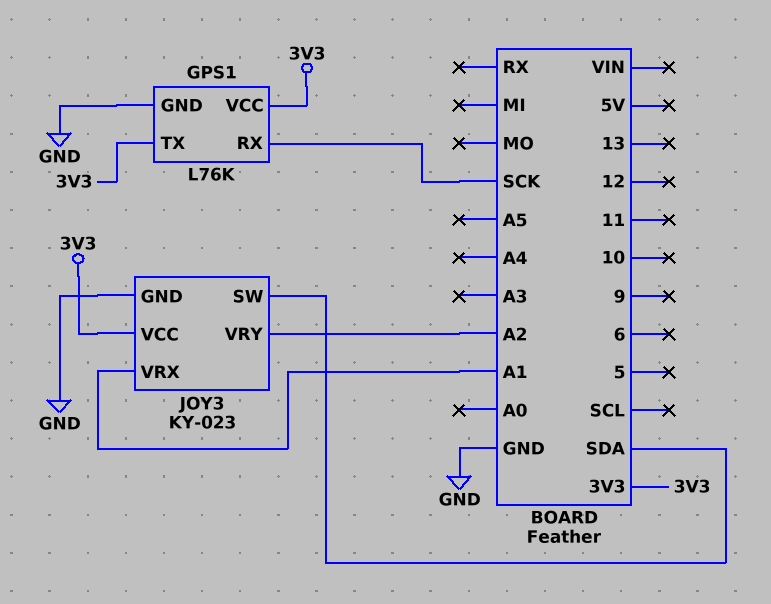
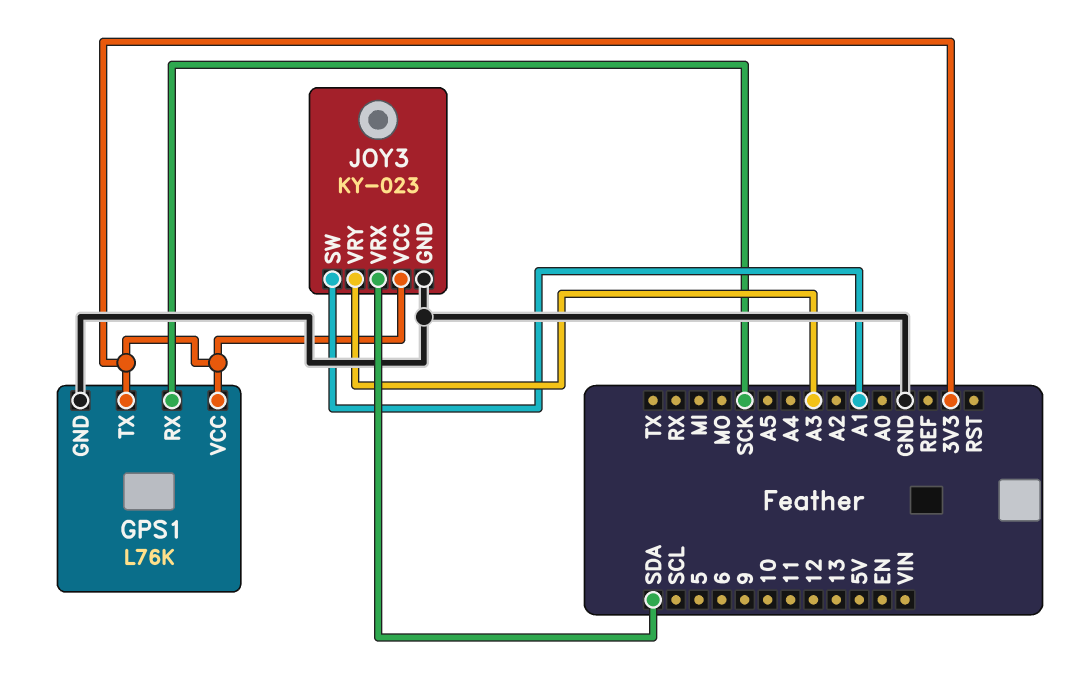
JOY3 pin SW: SDA -> A1
JOY3 pin VRX: A1 -> SDA
JOY3 pin VRY: A2 -> A3

